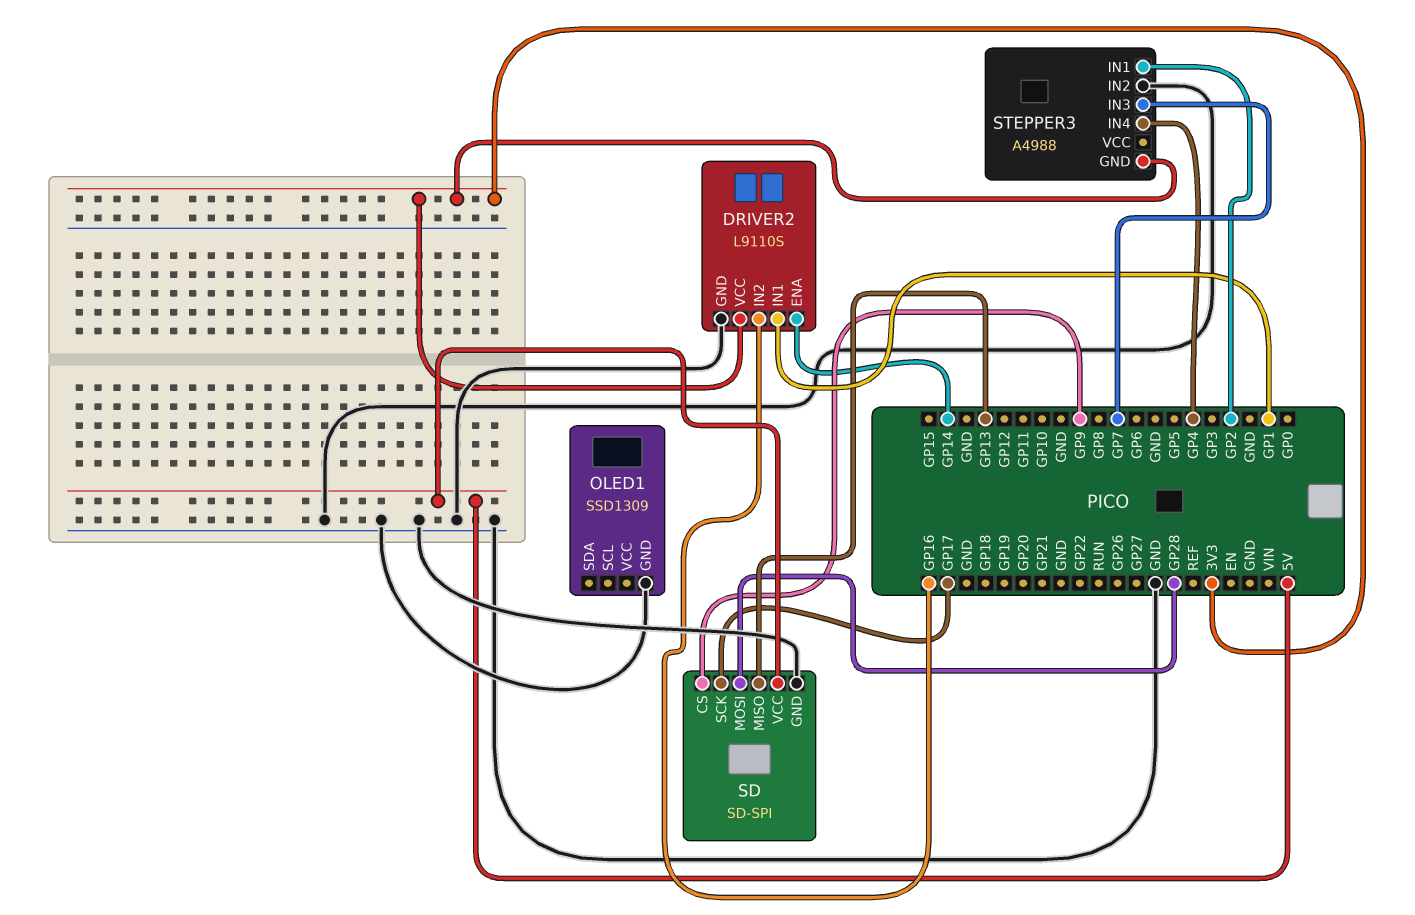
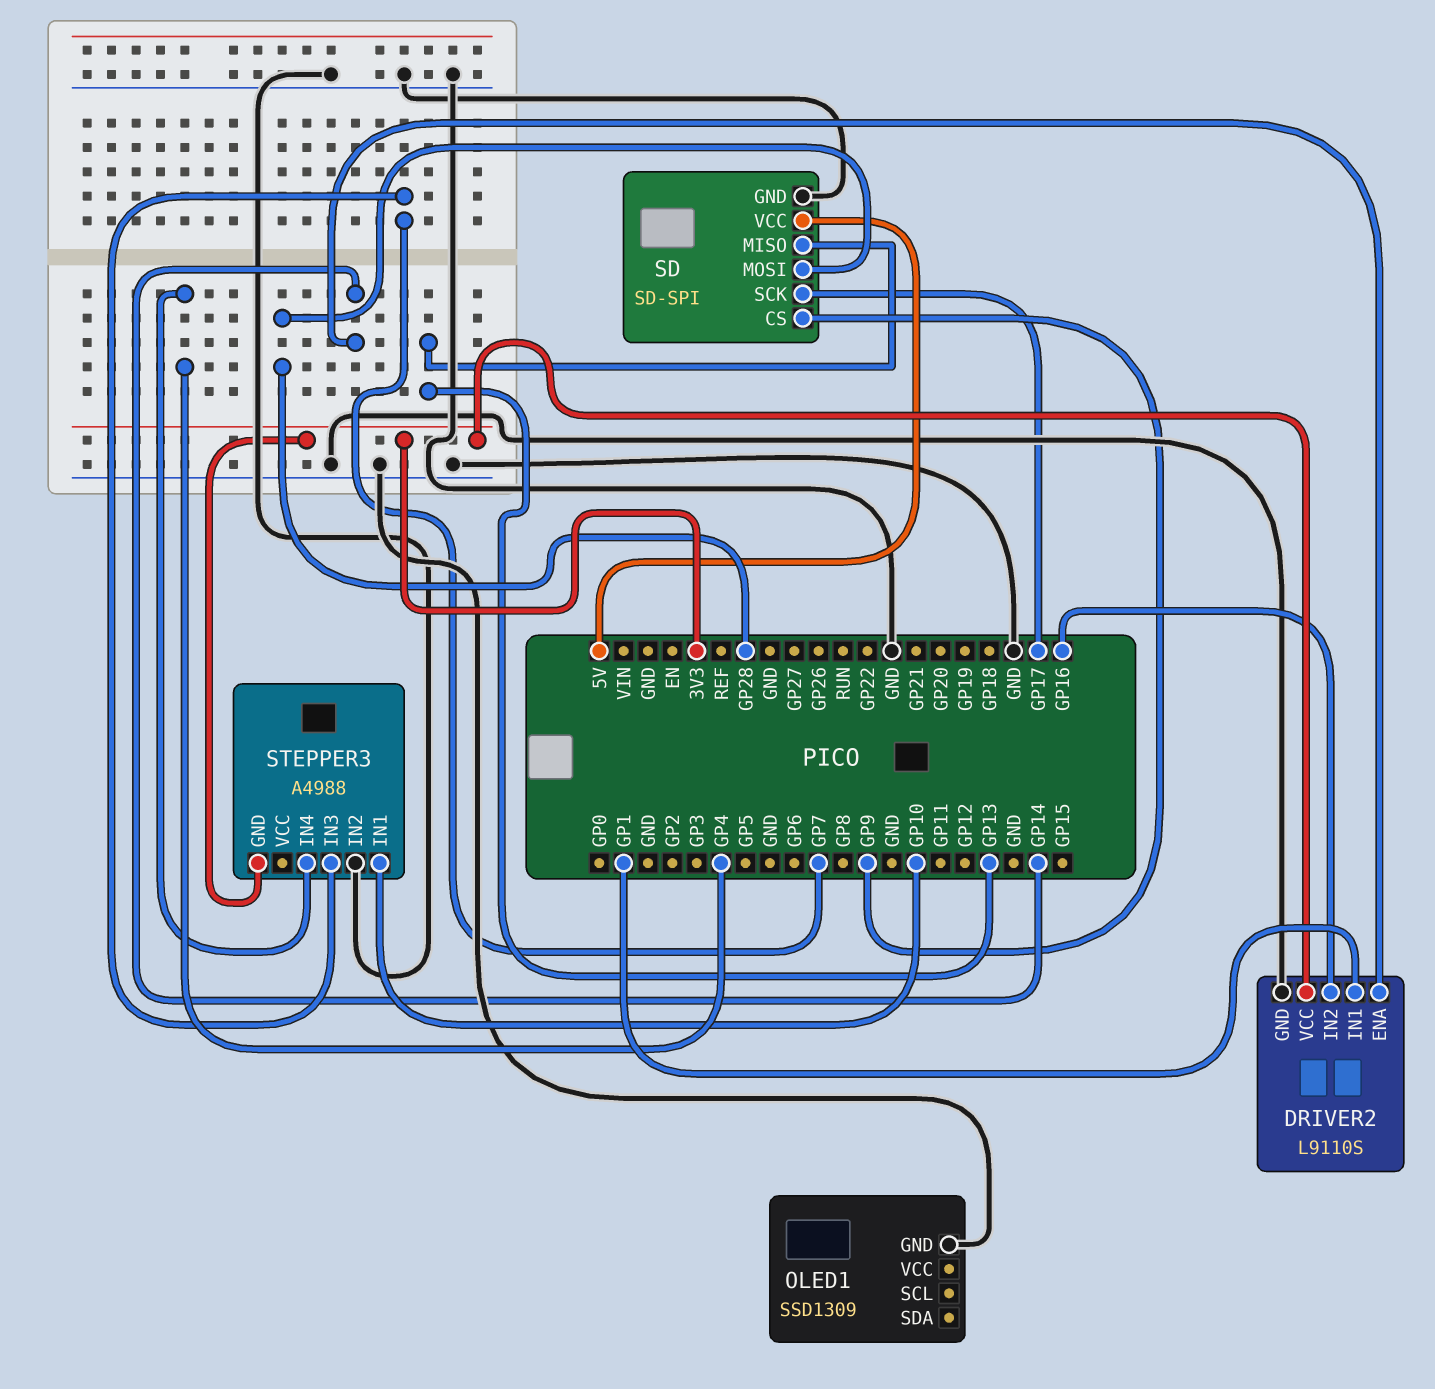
STEPPER3 pin IN1: GP2 -> GP10

